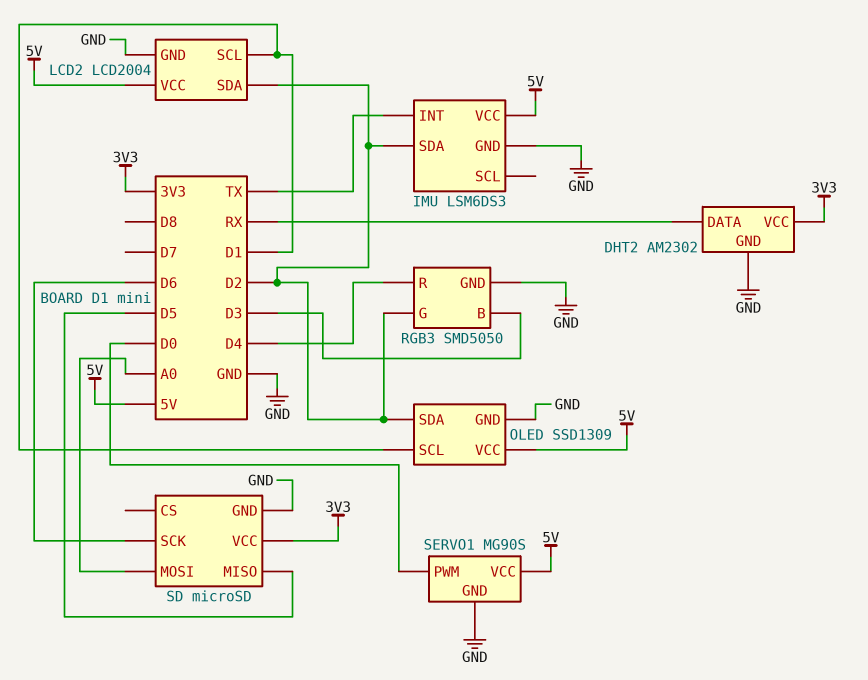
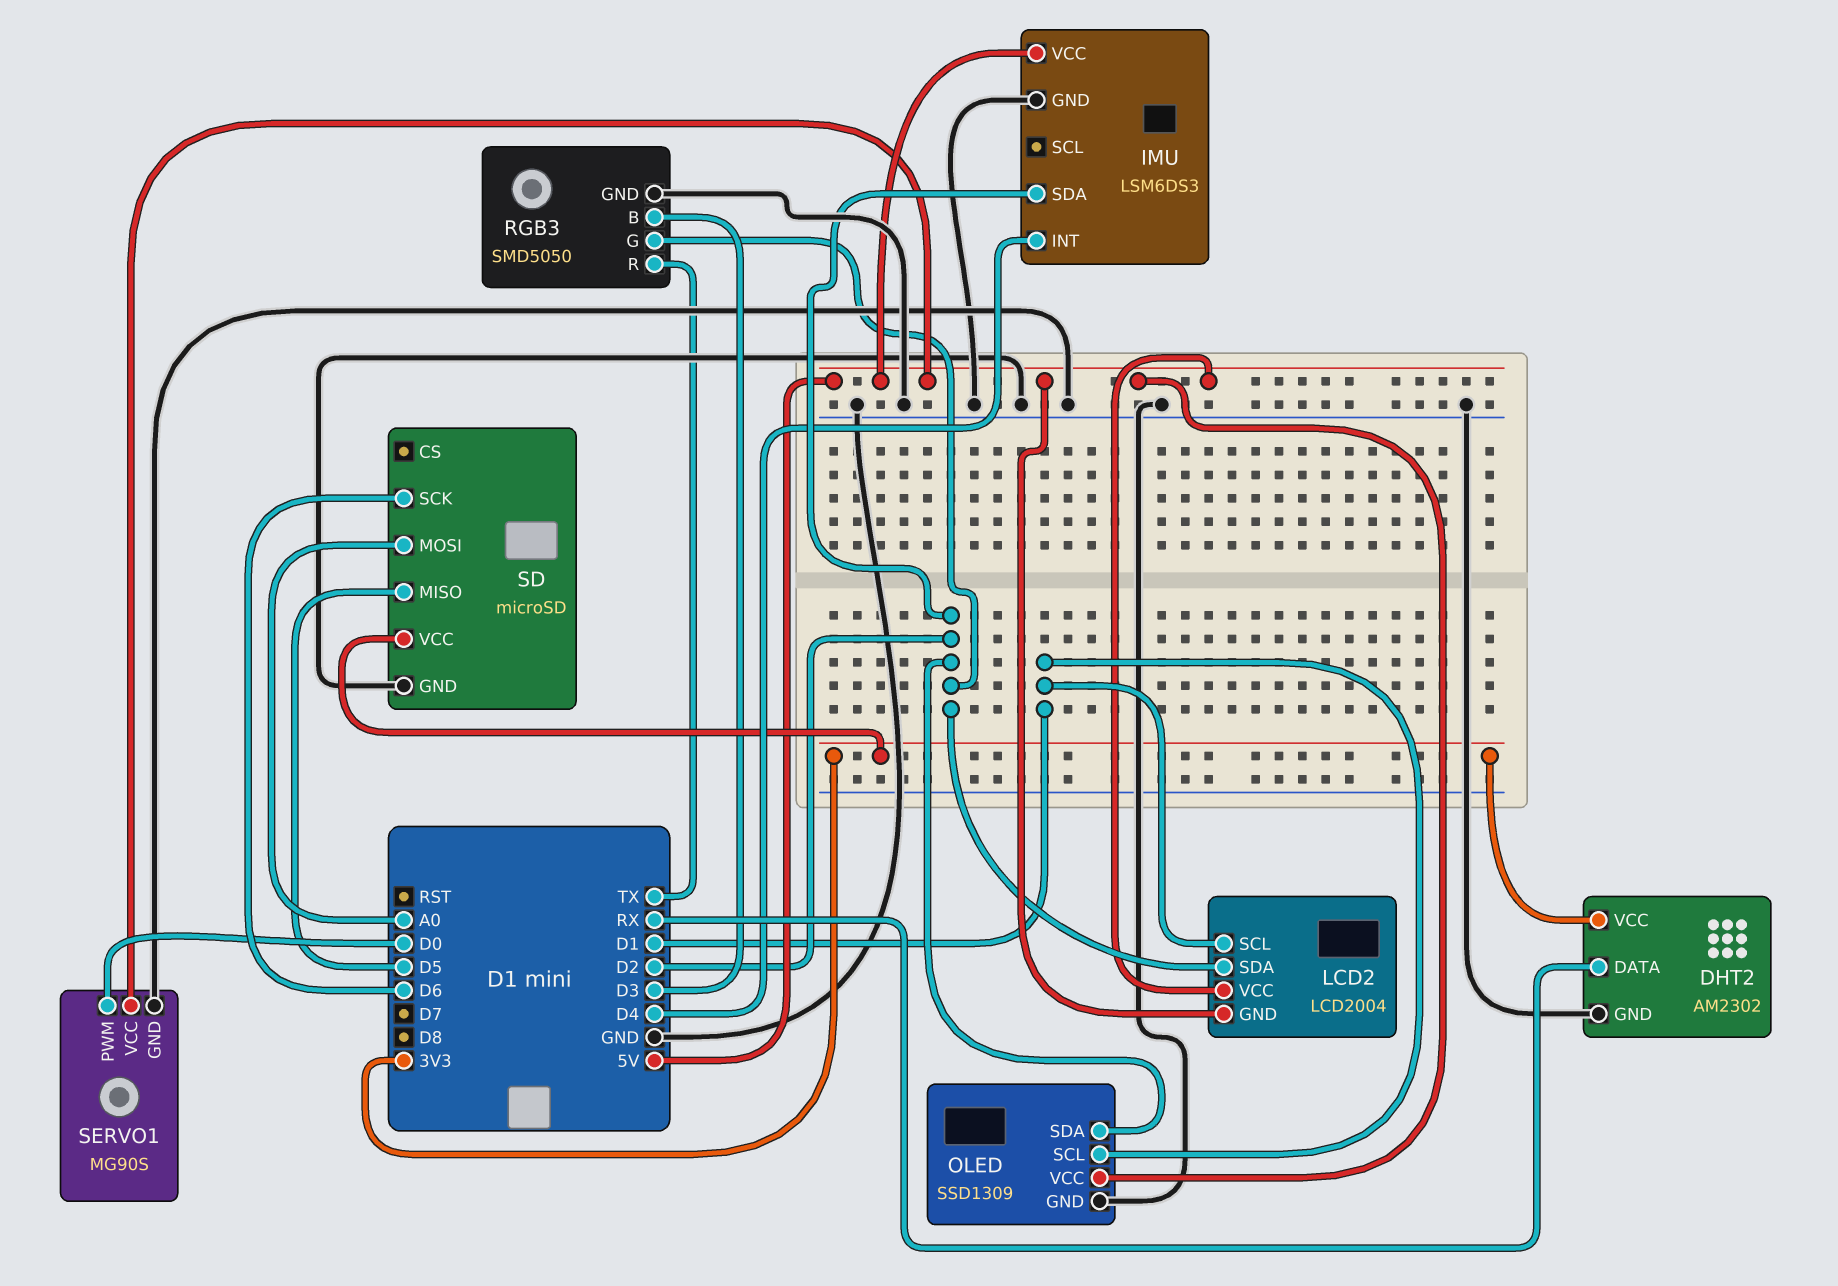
IMU pin INT: TX -> D4
LCD2 pin GND: GND -> 5V
RGB3 pin R: D4 -> TX

